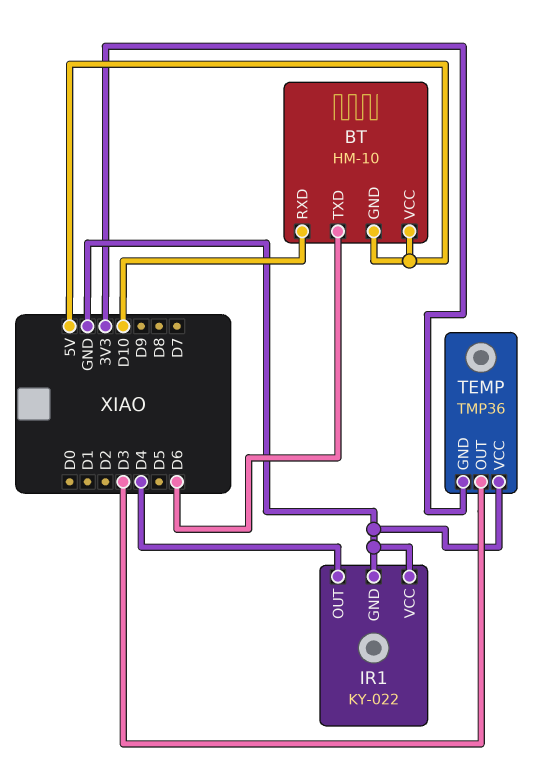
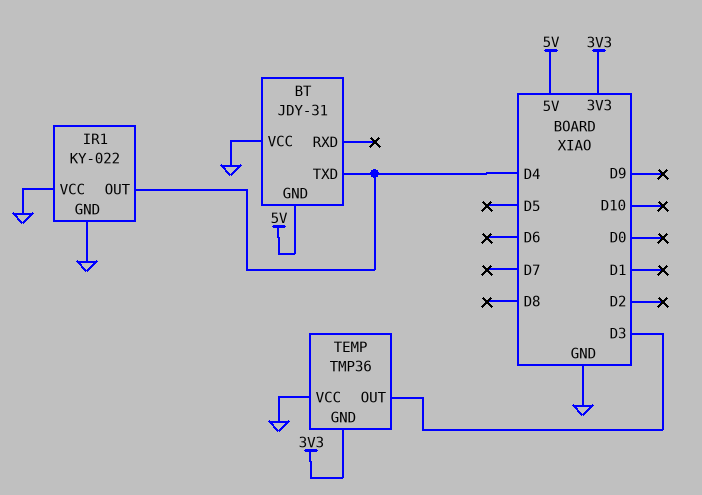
BT: HM-10 -> JDY-31
BT pin RXD: D10 -> none
BT pin TXD: D6 -> D4
BT pin VCC: 5V -> GND

